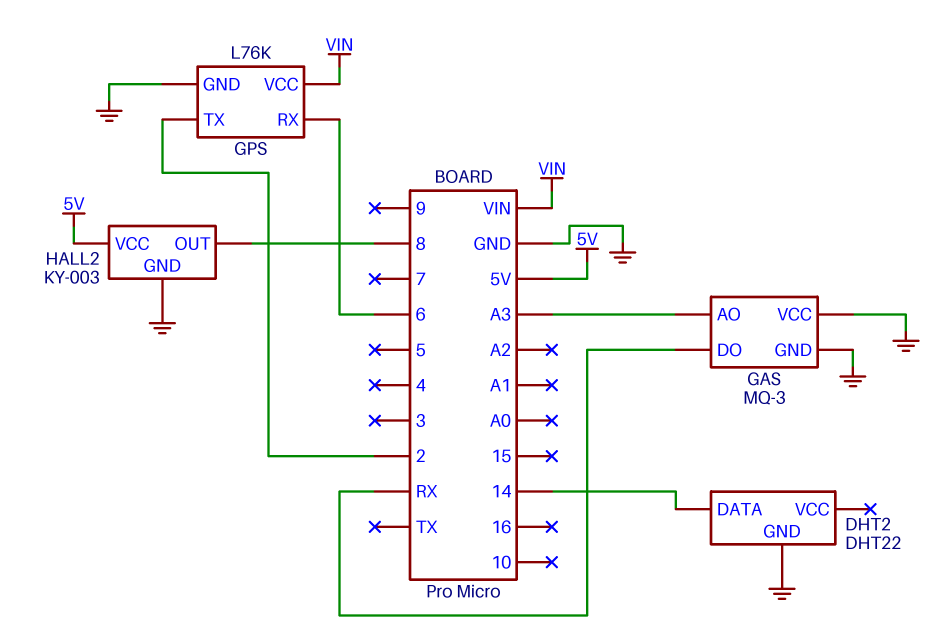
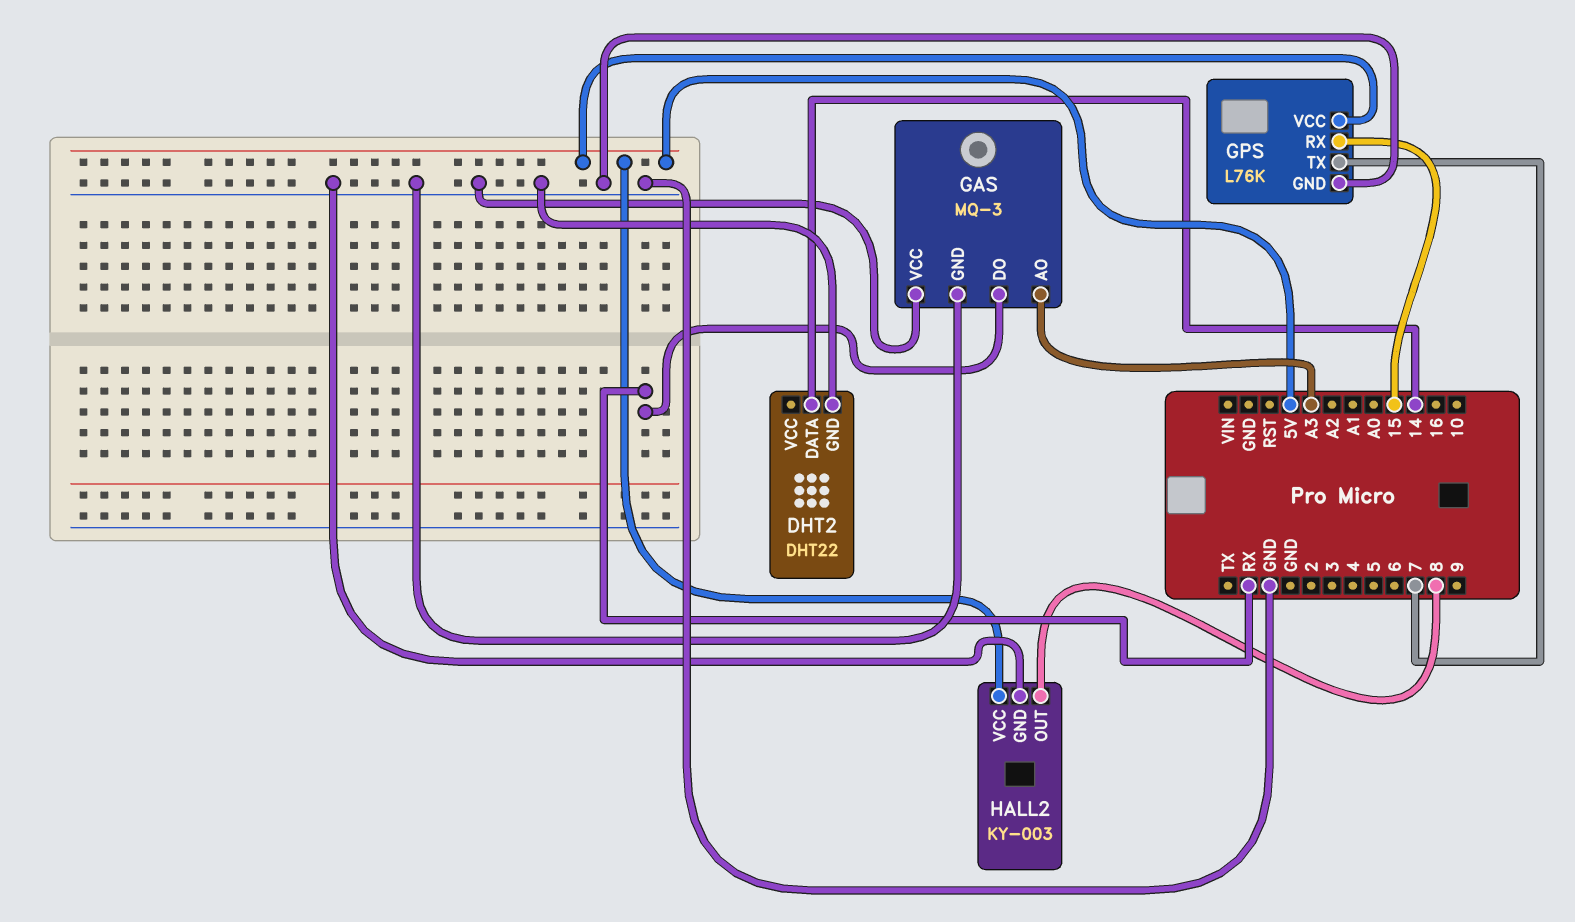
GPS pin RX: 6 -> 15
GPS pin TX: 2 -> 7
GPS pin VCC: VIN -> 5V

